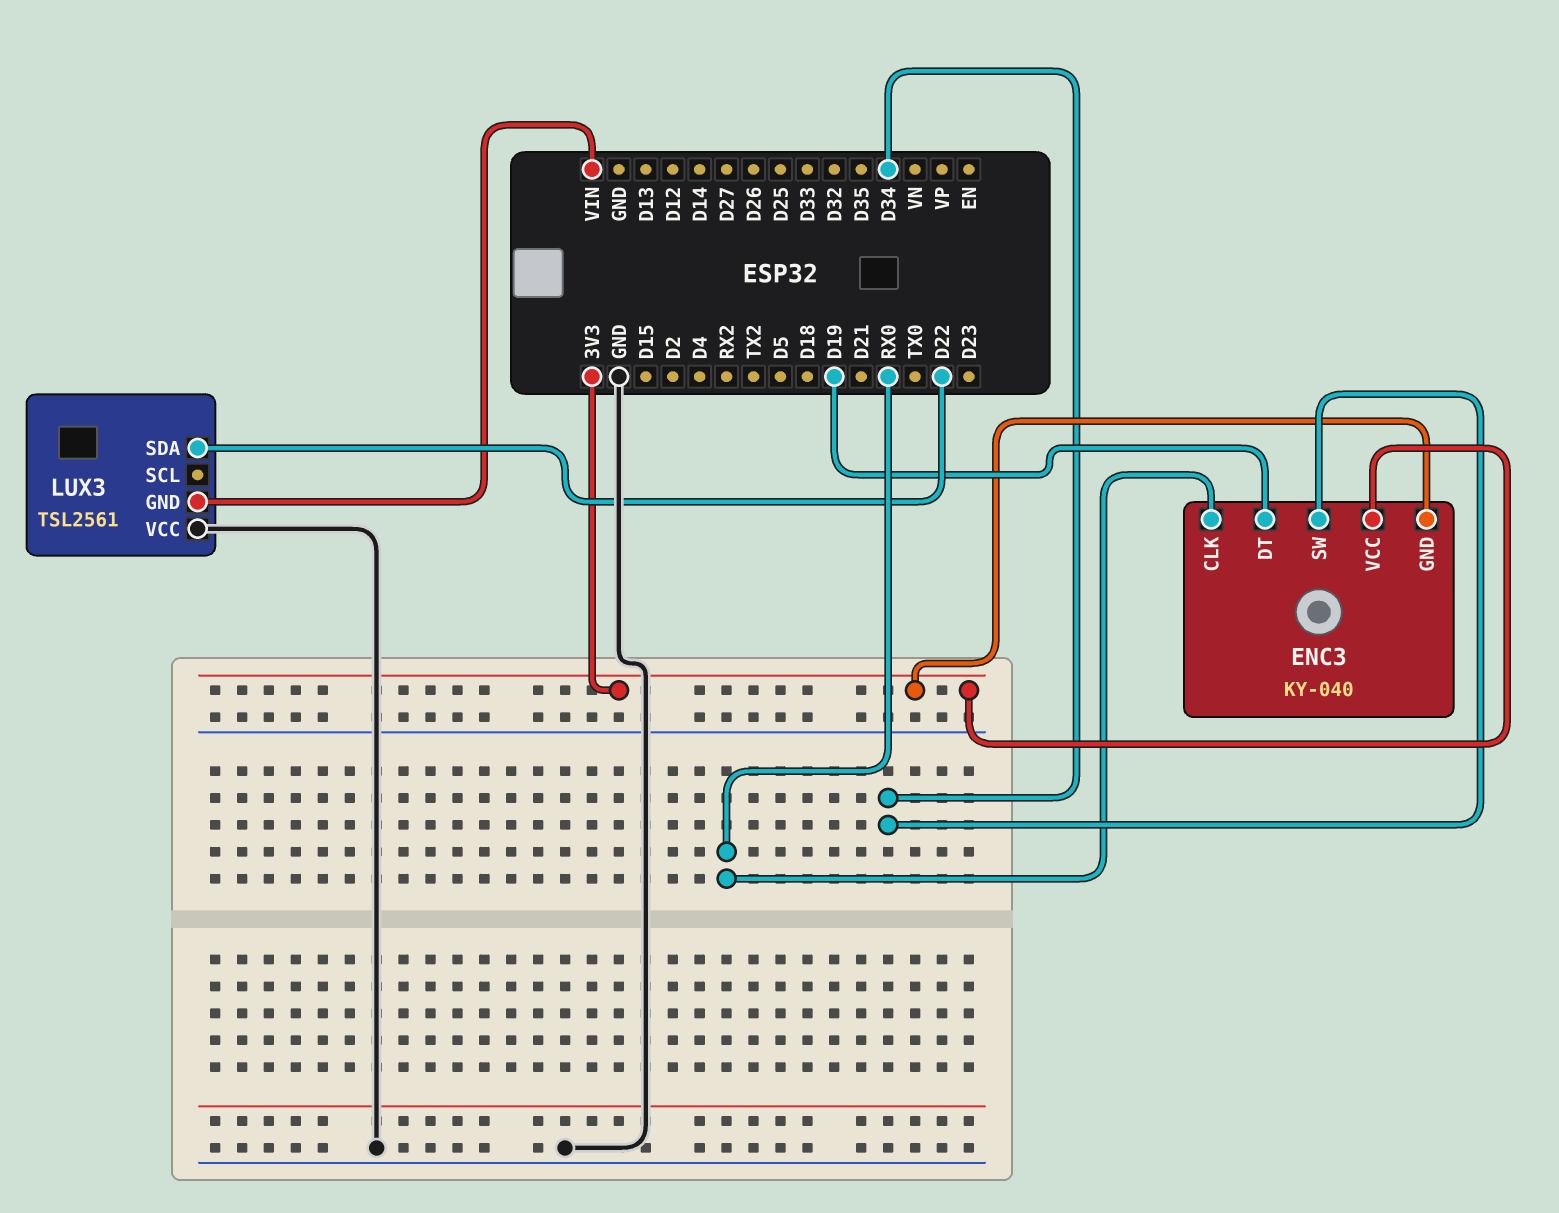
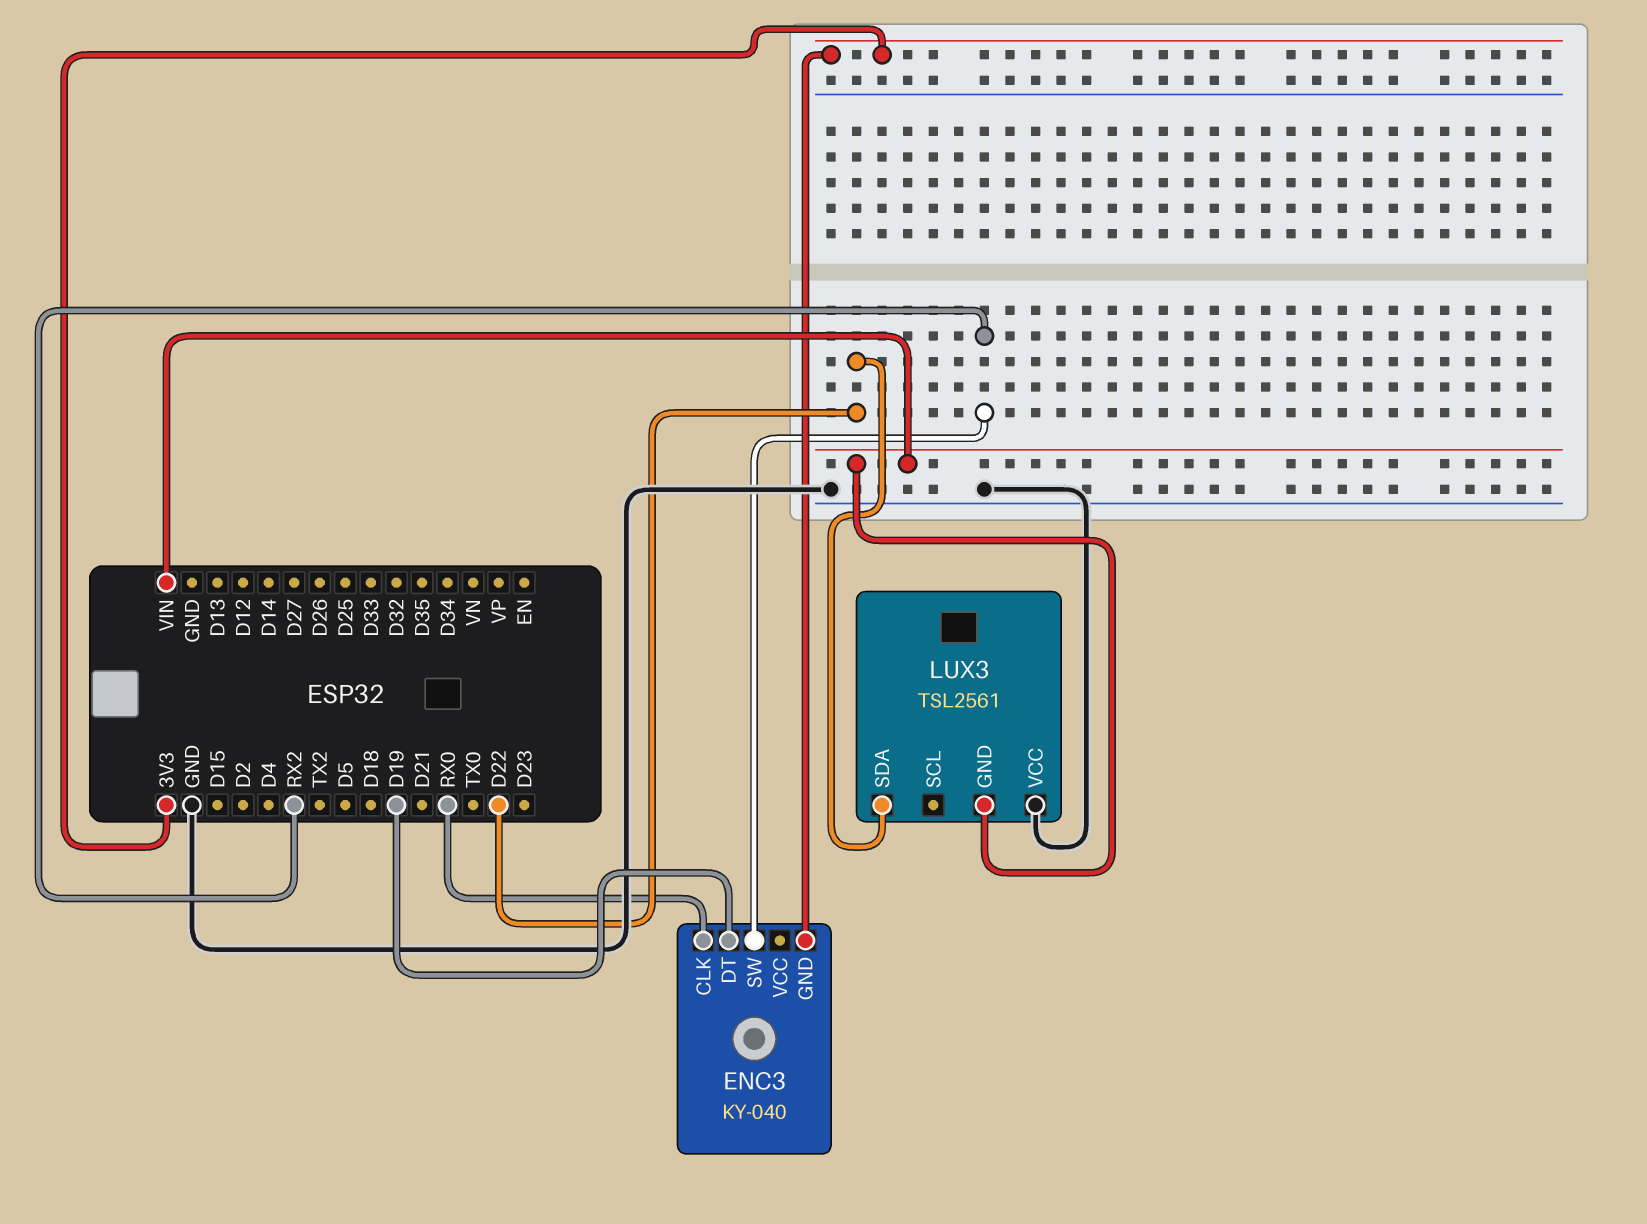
ENC3 pin SW: D34 -> RX2
ENC3 pin VCC: 3V3 -> none

